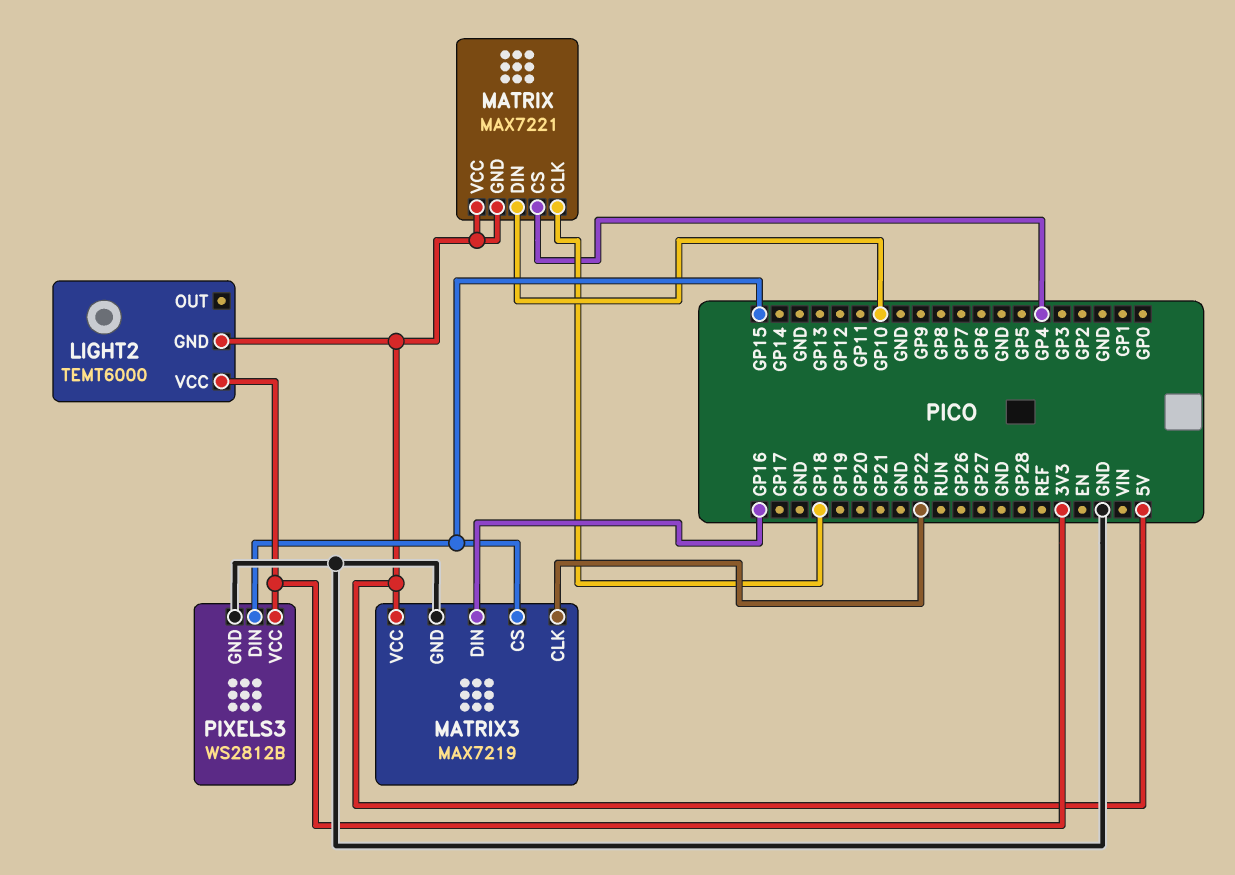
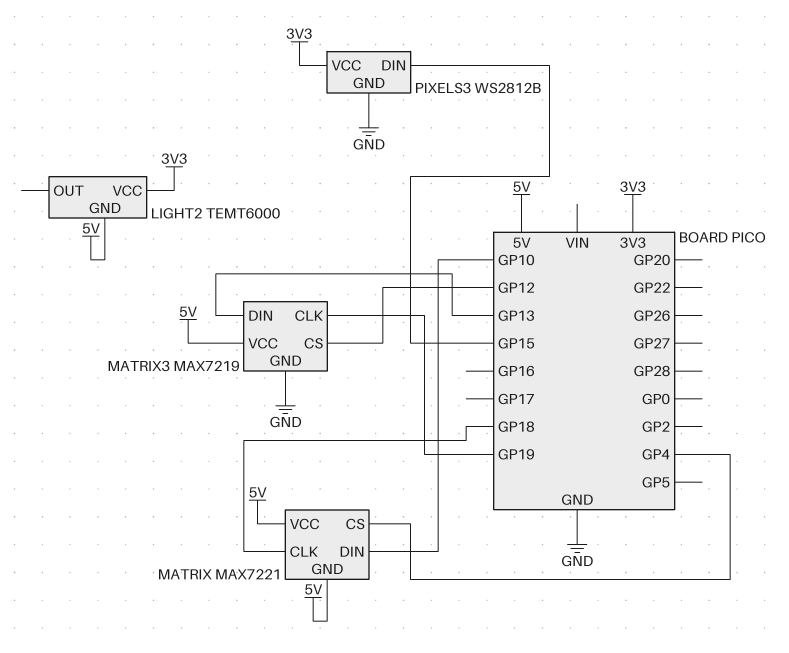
MATRIX3 pin CLK: GP22 -> GP19
MATRIX3 pin CS: GP15 -> GP12
MATRIX3 pin DIN: GP16 -> GP13

